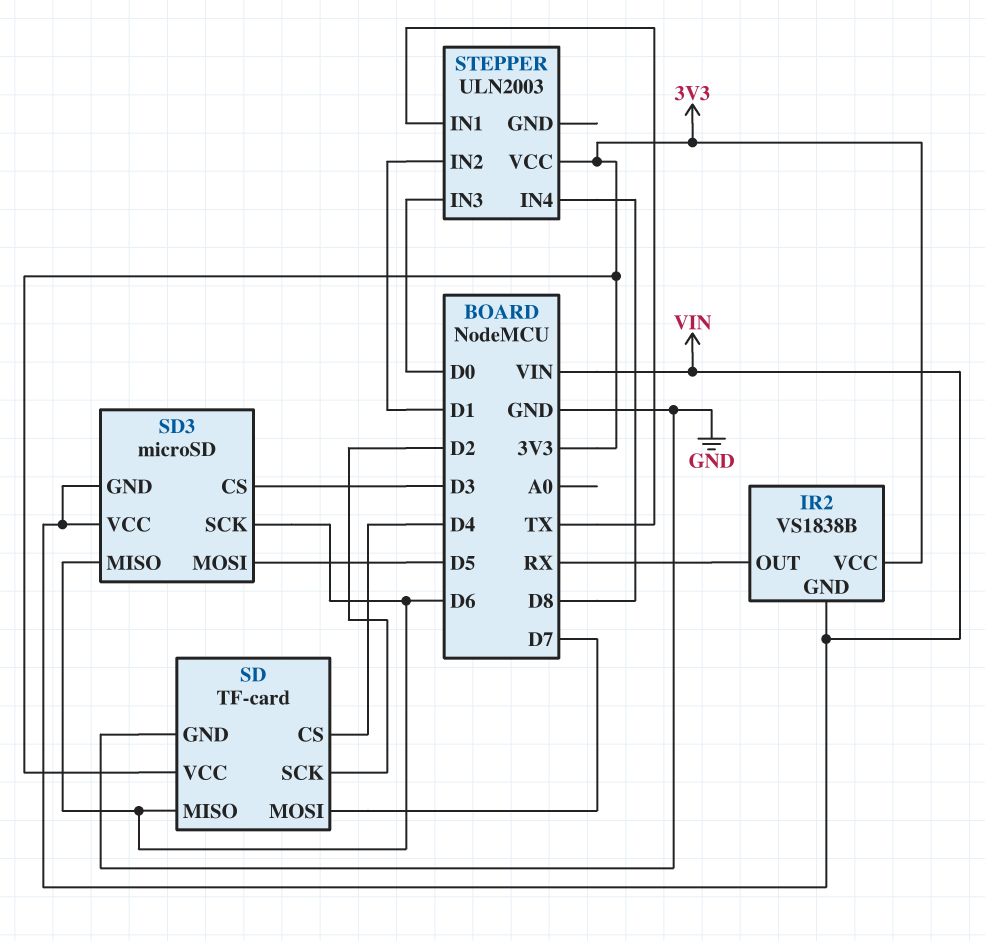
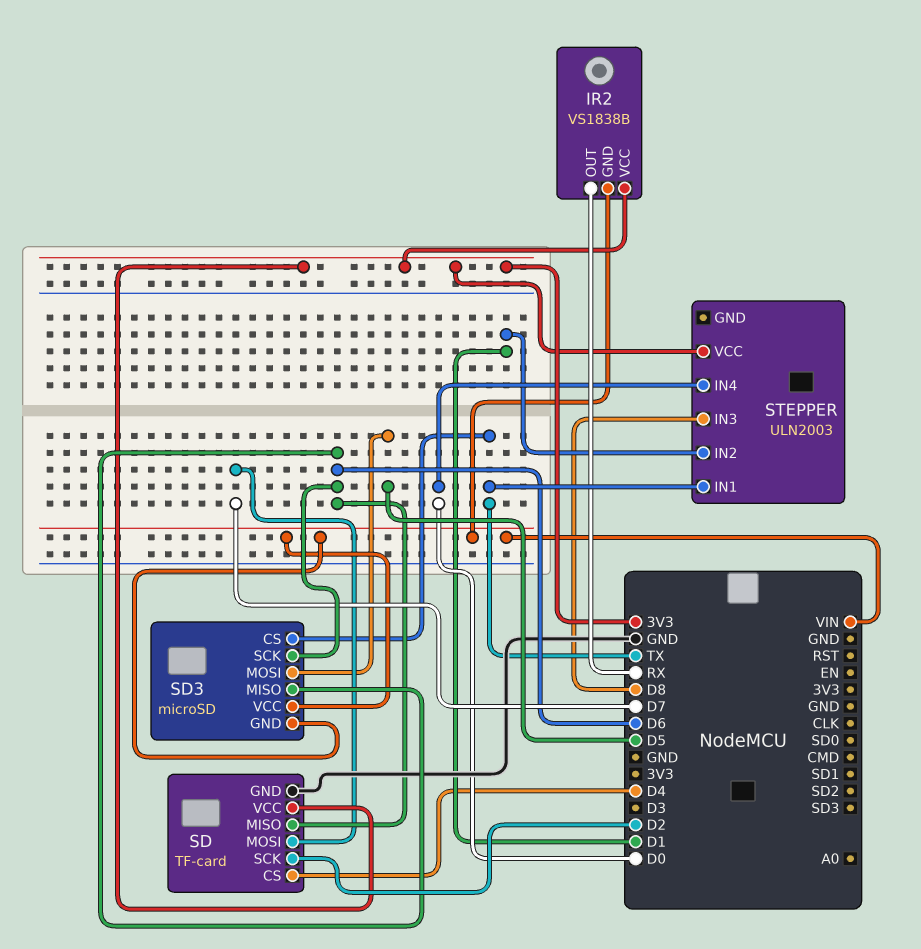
SD3 pin CS: D3 -> TX
STEPPER pin IN3: D0 -> D8
STEPPER pin IN4: D8 -> D0

